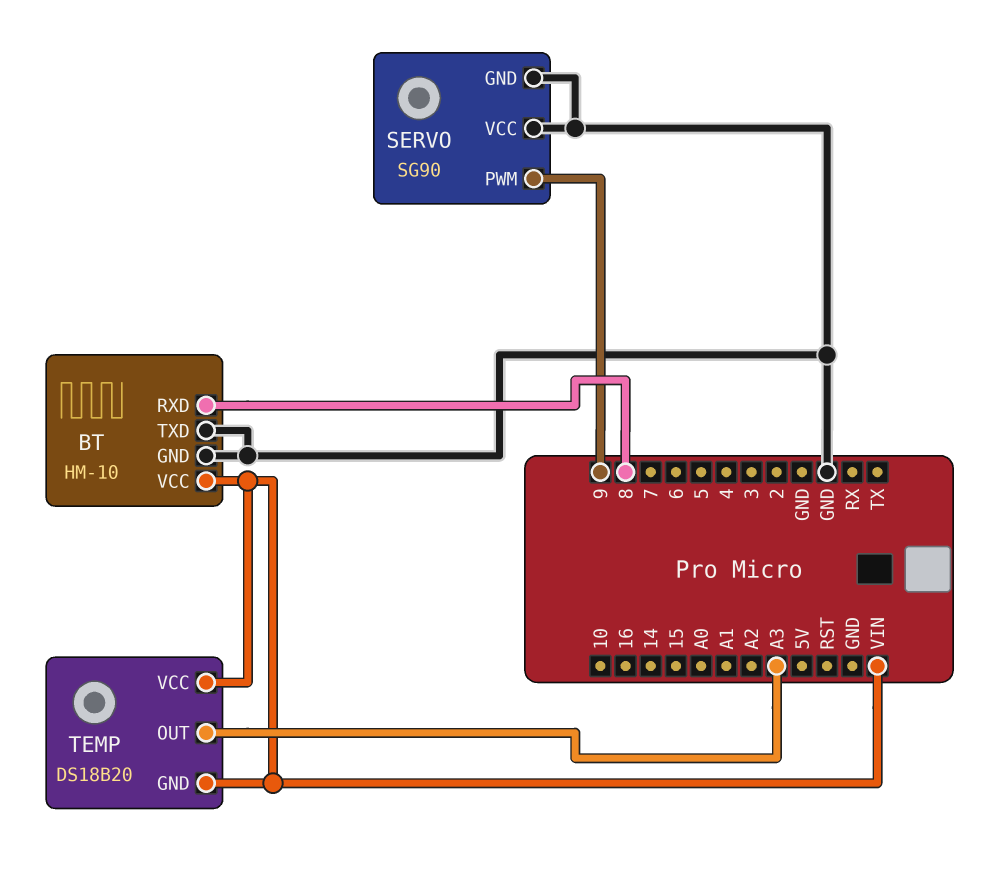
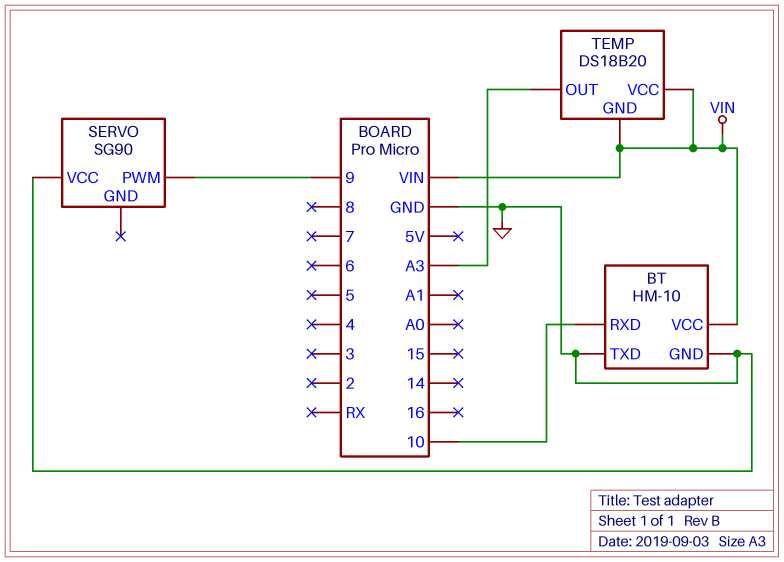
BT pin RXD: 8 -> 10
SERVO pin GND: GND -> none

